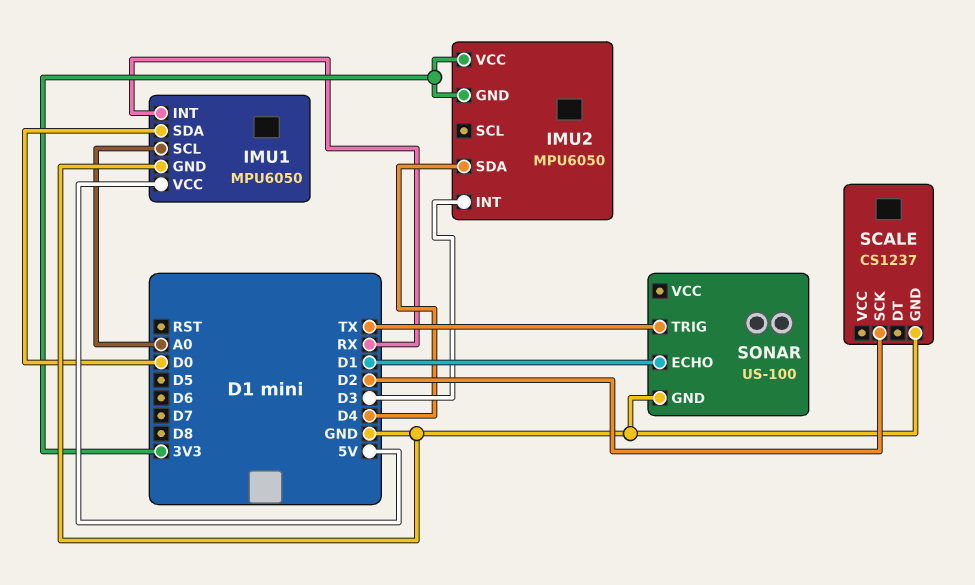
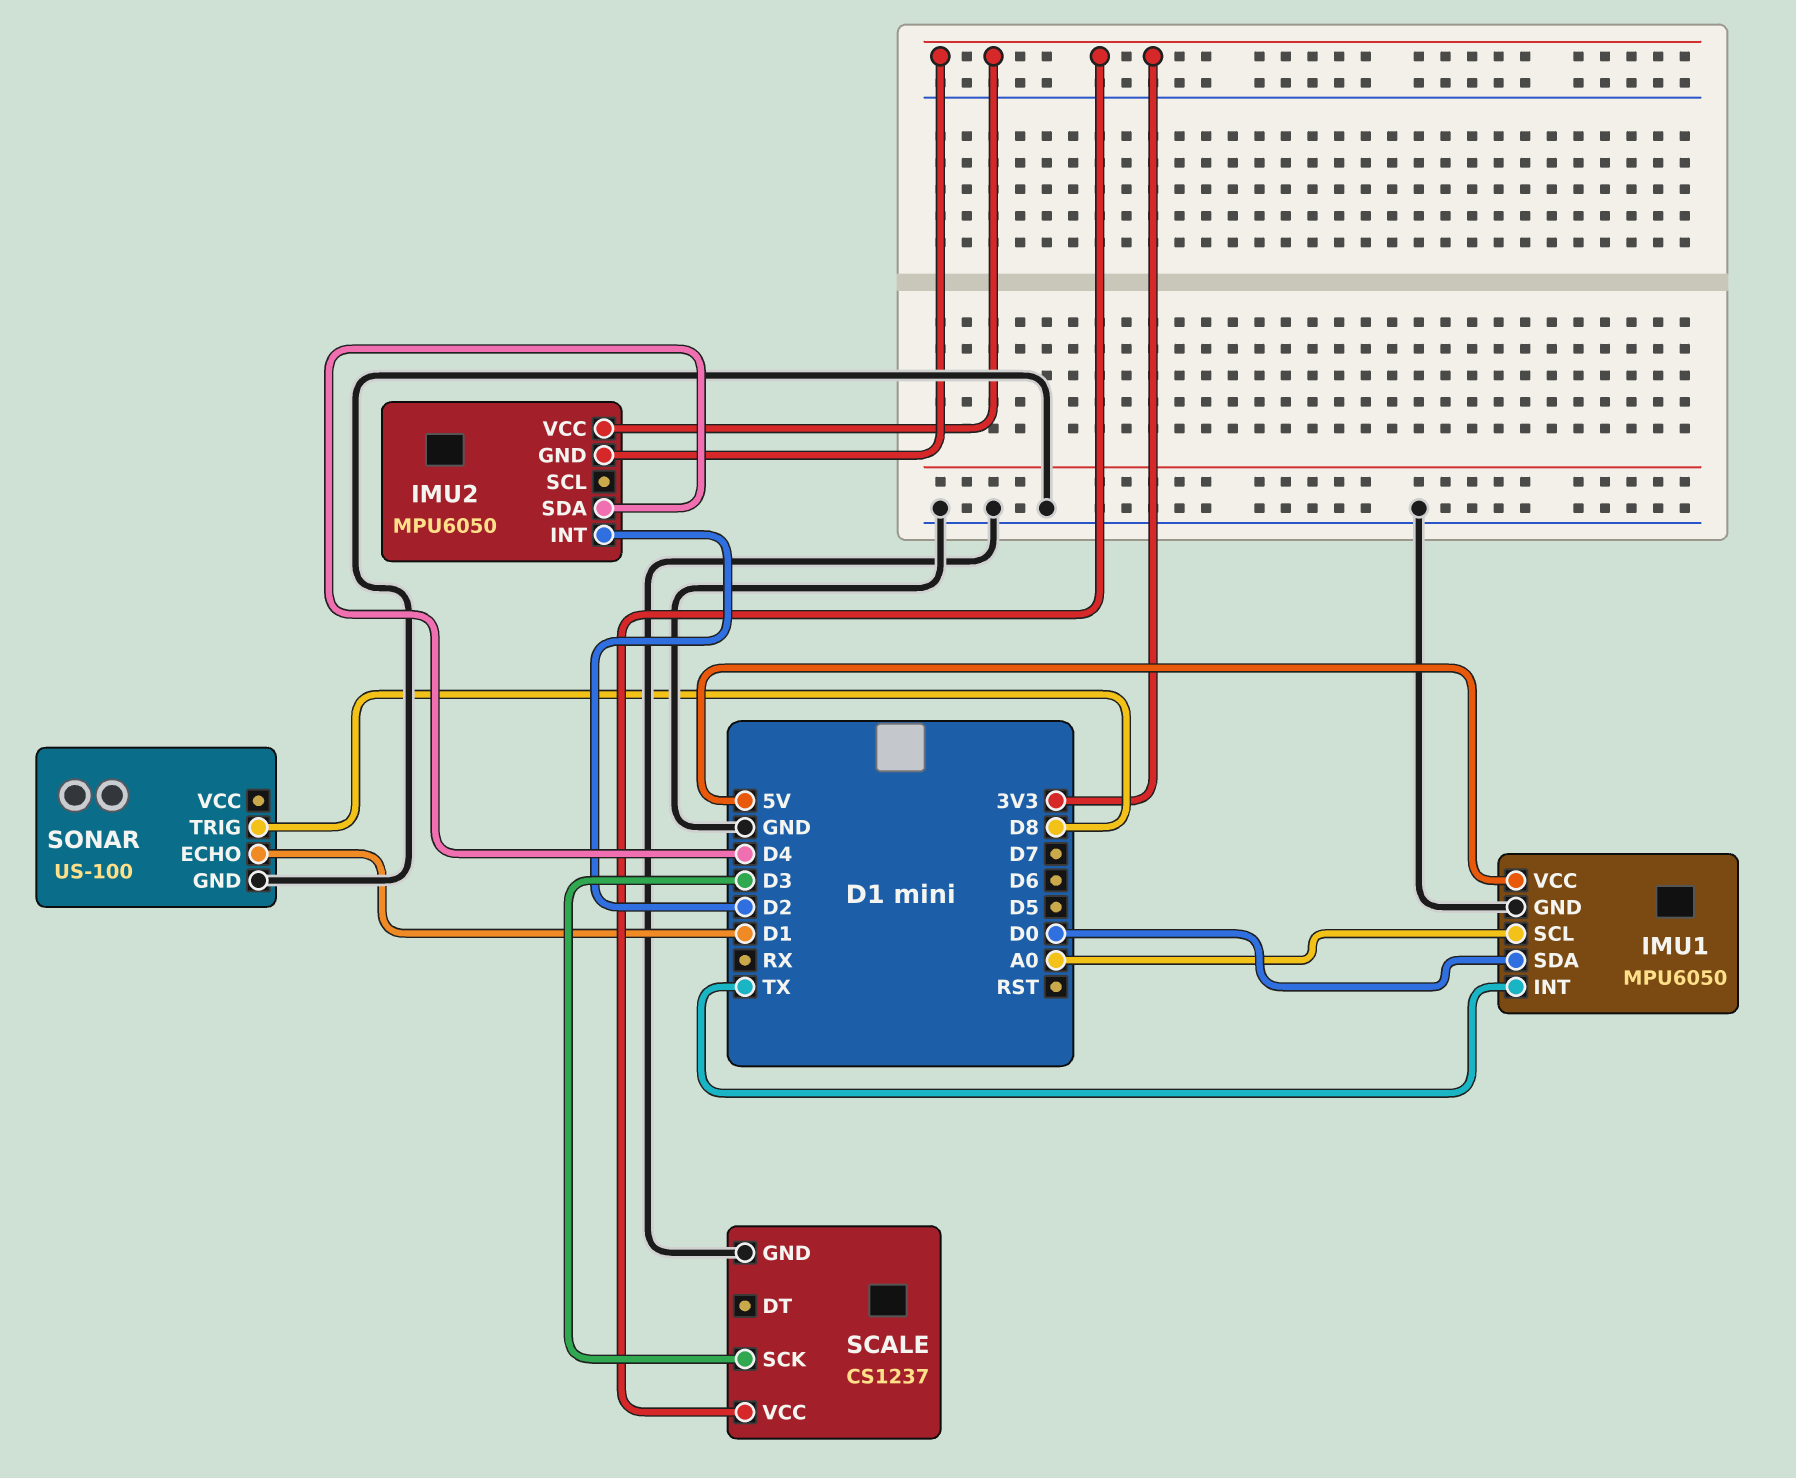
IMU1 pin INT: RX -> TX
IMU2 pin INT: D3 -> D2
SCALE pin SCK: D2 -> D3
SCALE pin VCC: none -> 3V3
SONAR pin TRIG: TX -> D8

